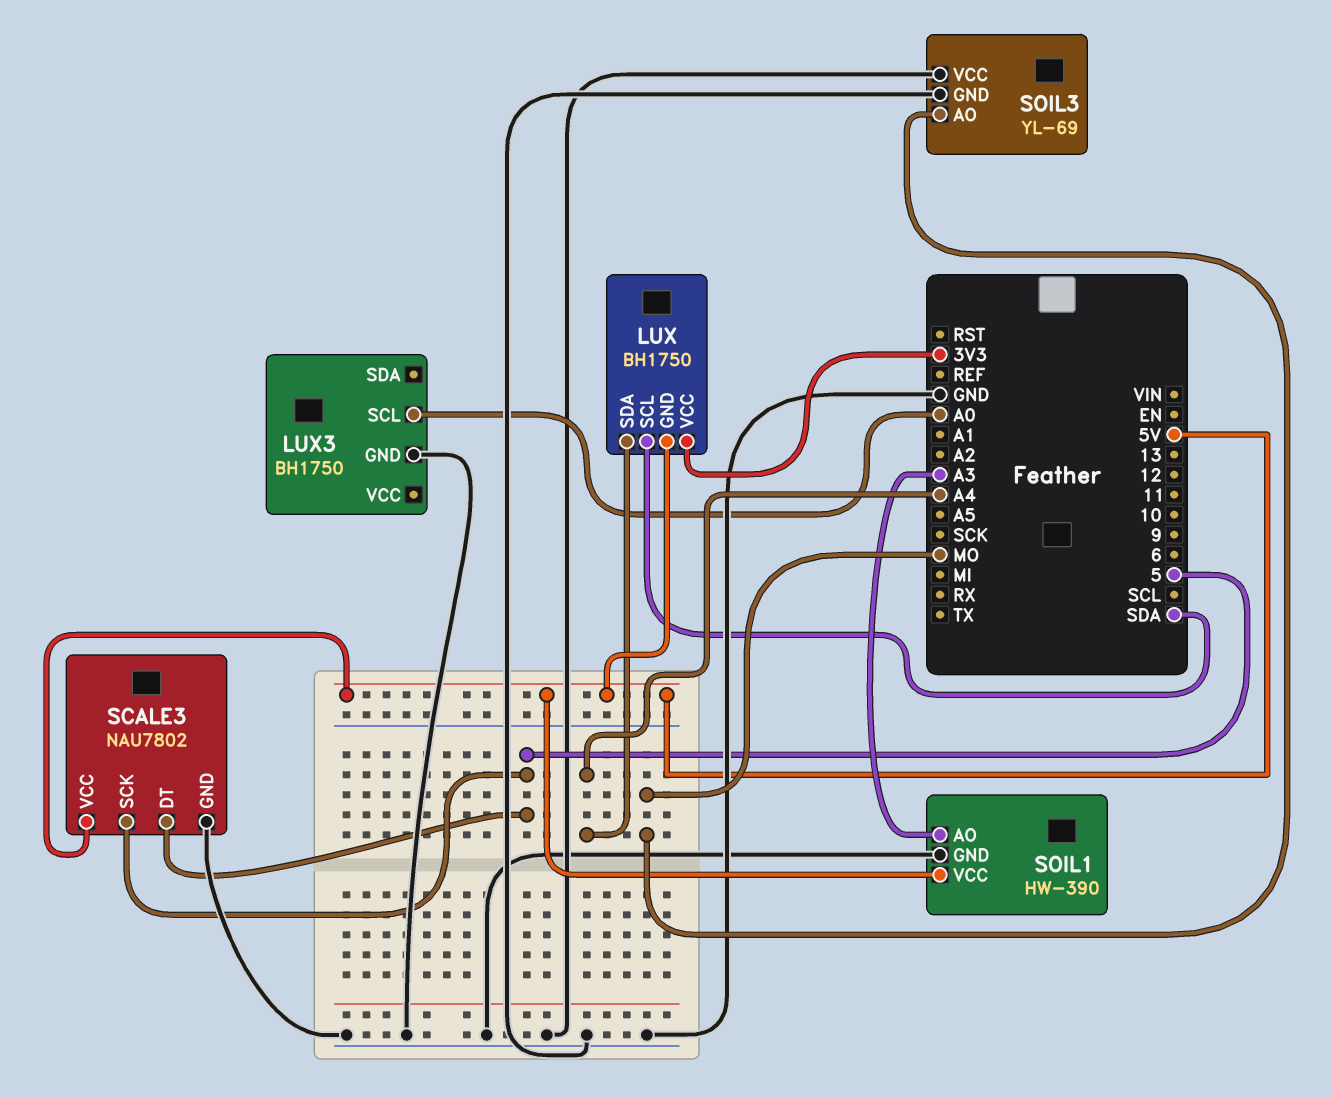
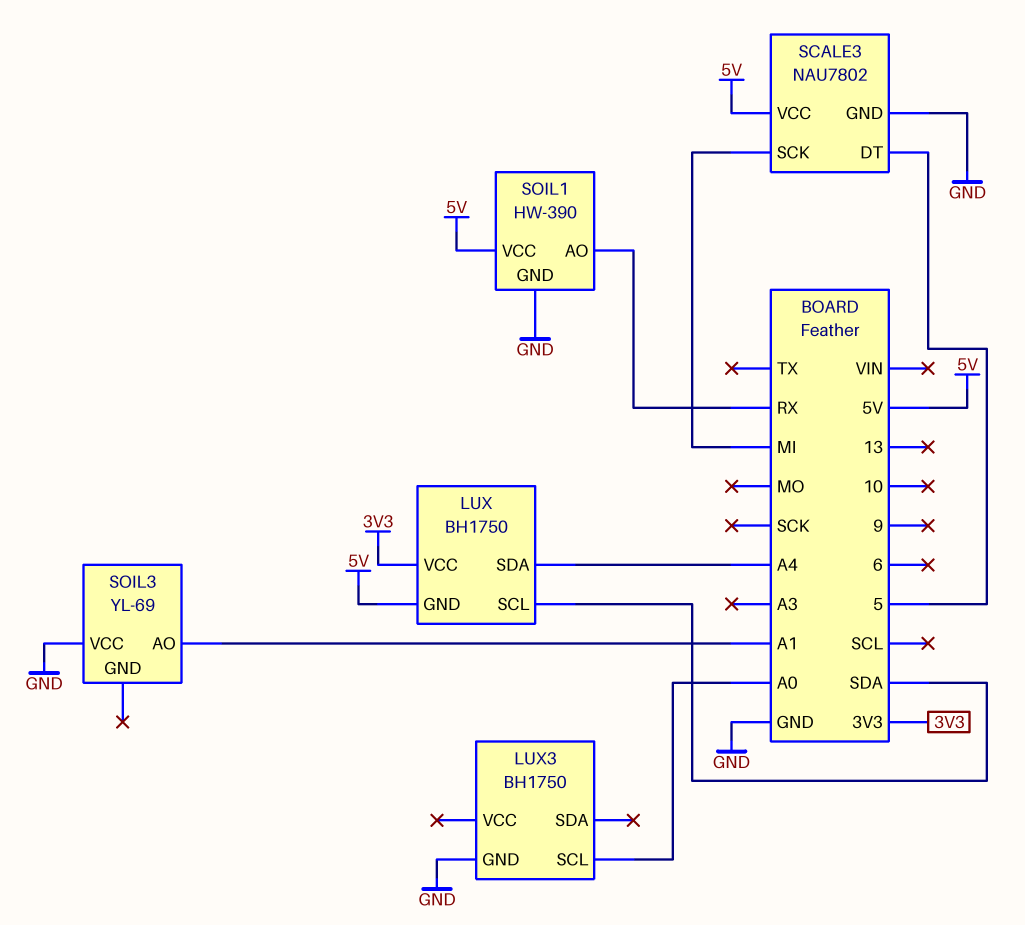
SCALE3 pin SCK: 5 -> MI
SOIL1 pin AO: A3 -> RX
SOIL3 pin AO: MO -> A1
SOIL3 pin GND: GND -> none

